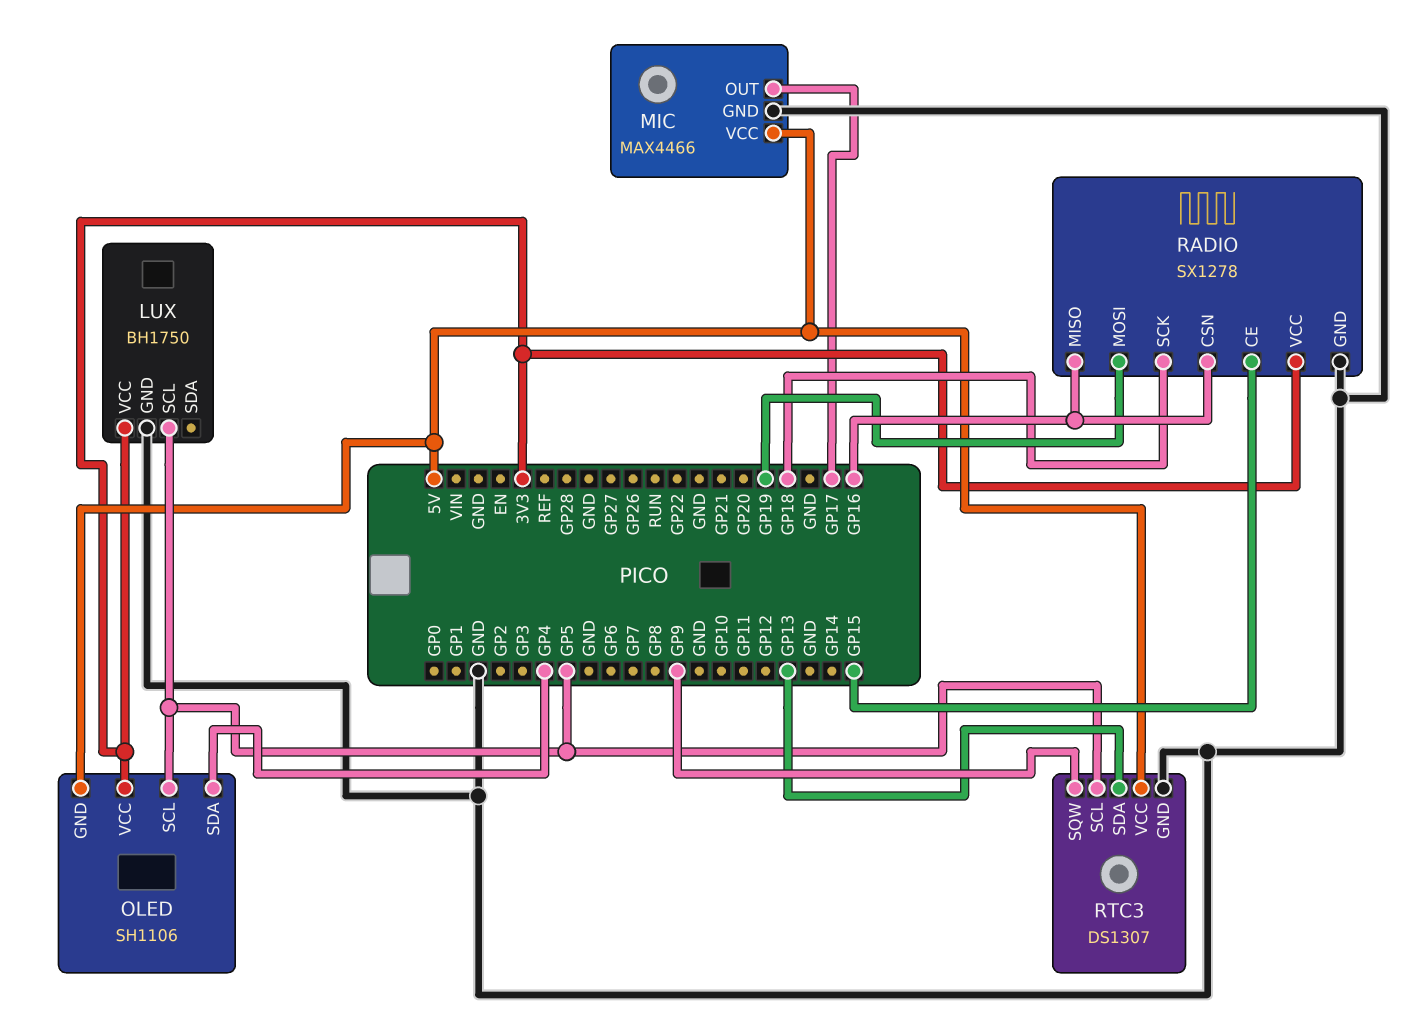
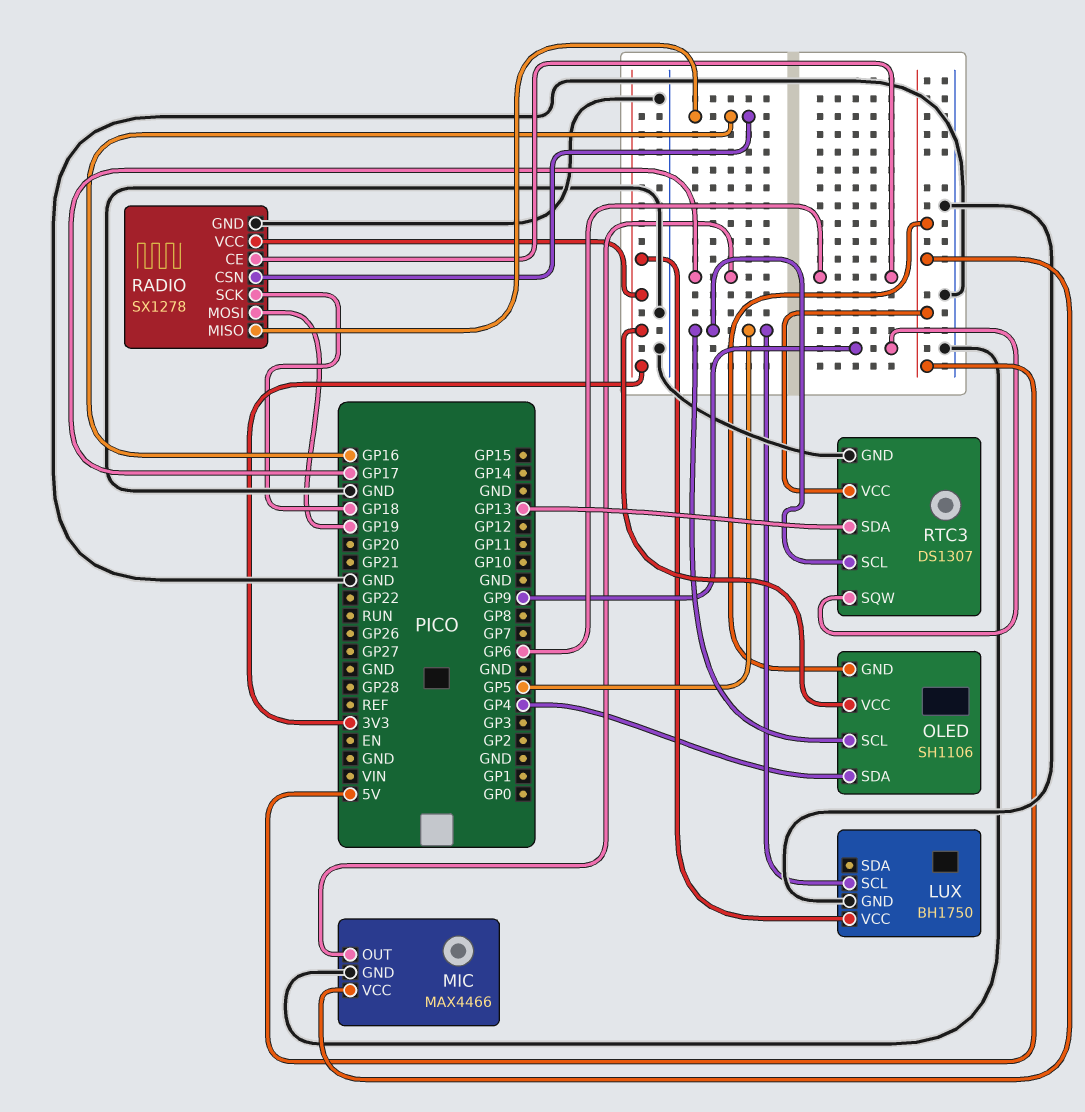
RADIO pin CE: GP15 -> GP6

